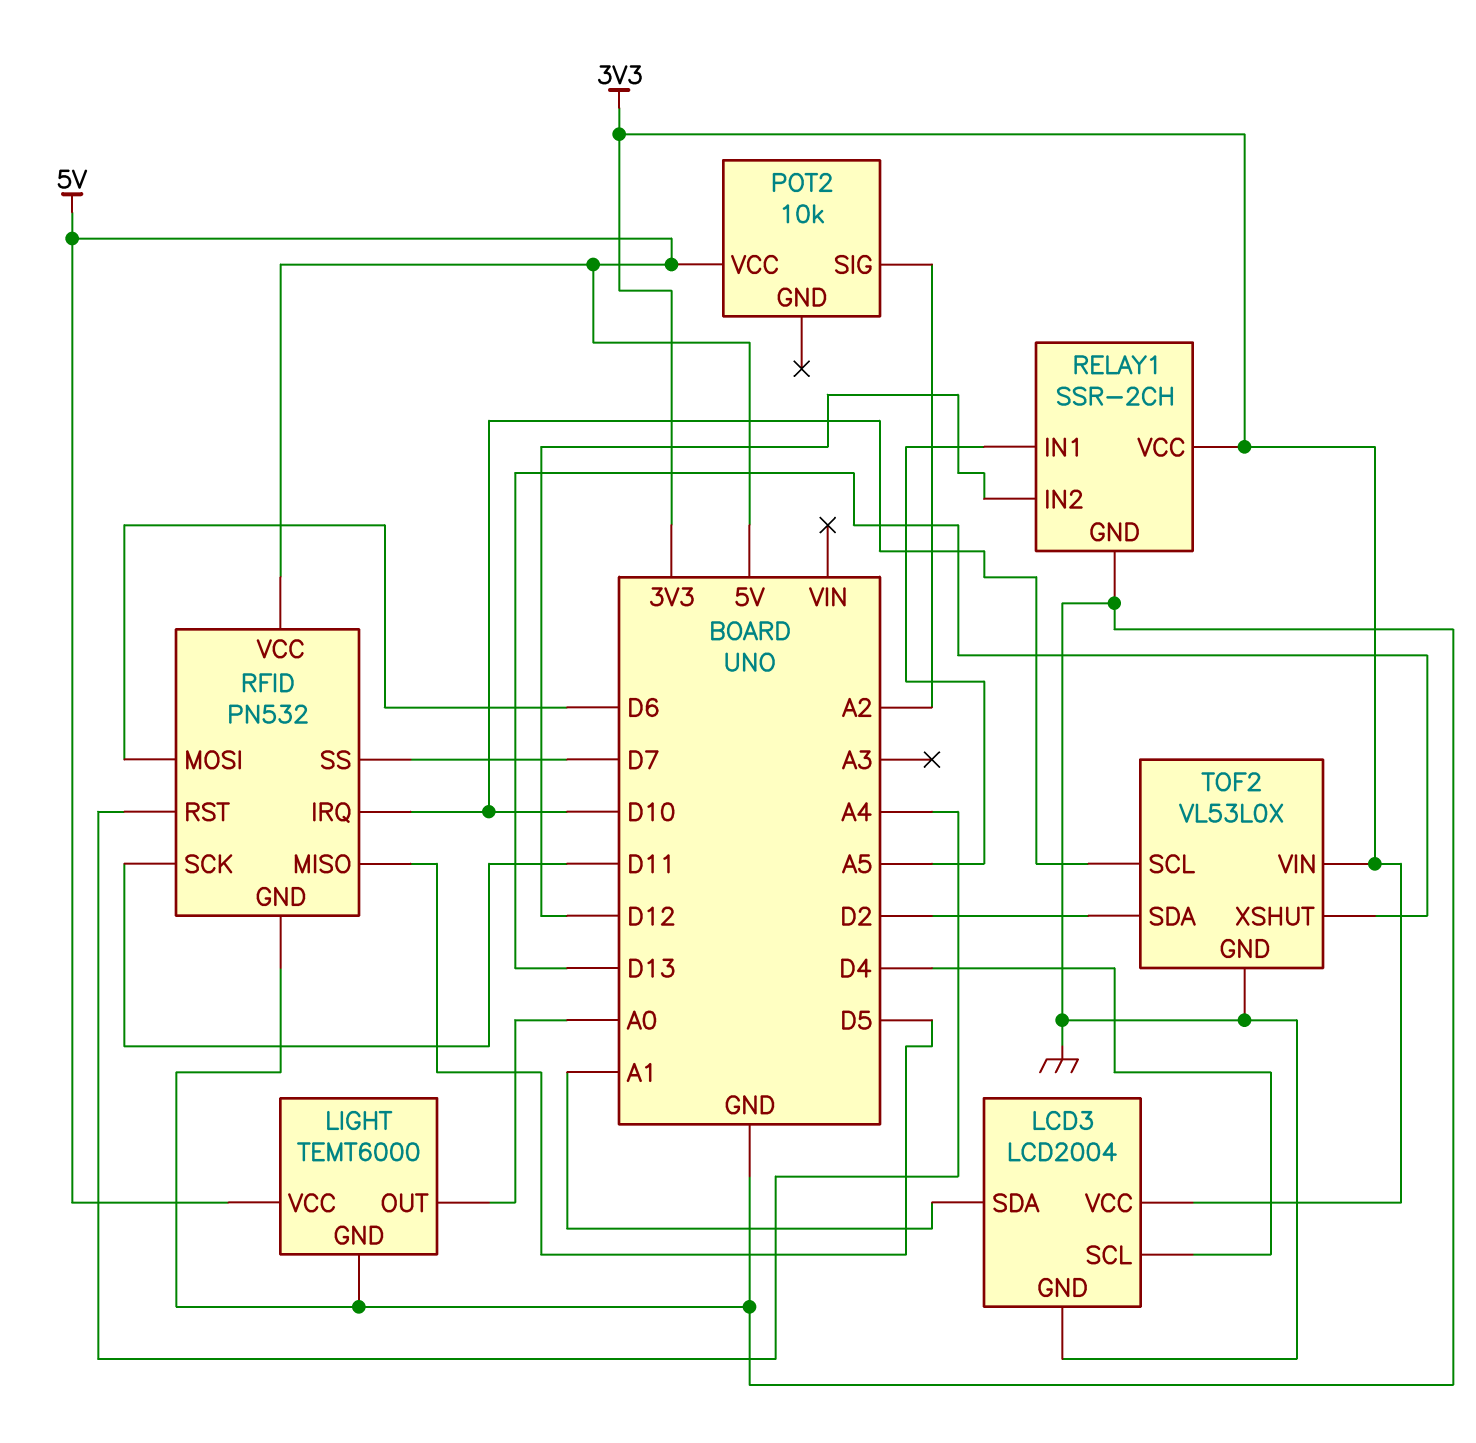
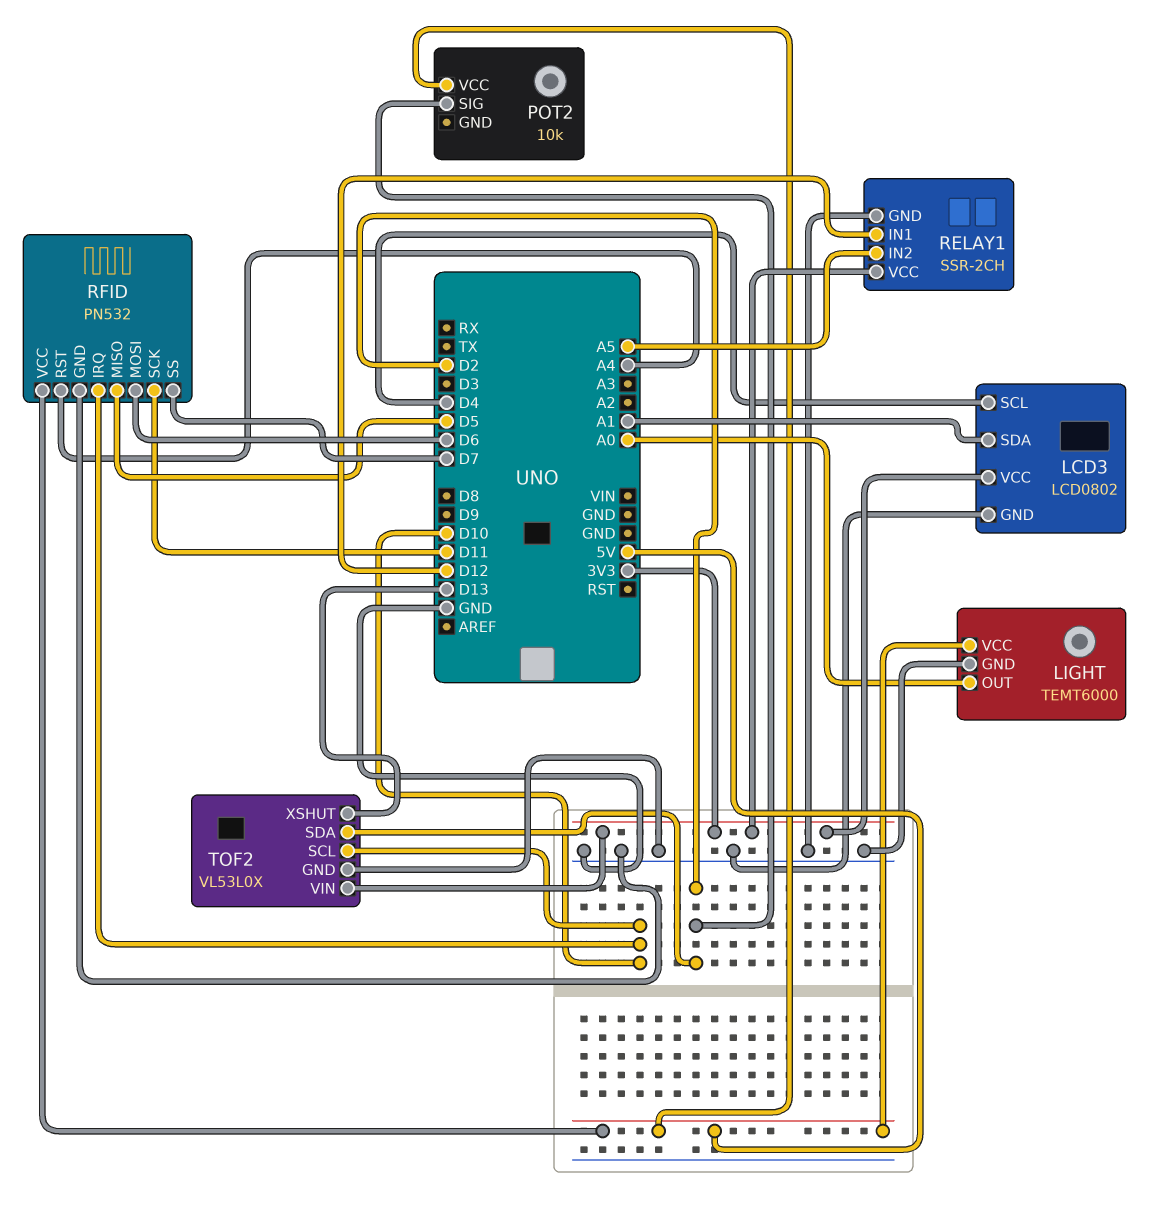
LCD3: LCD2004 -> LCD0802
POT2 pin SIG: A2 -> D2
RELAY1 pin IN1: A5 -> D12
RELAY1 pin IN2: D12 -> A5

